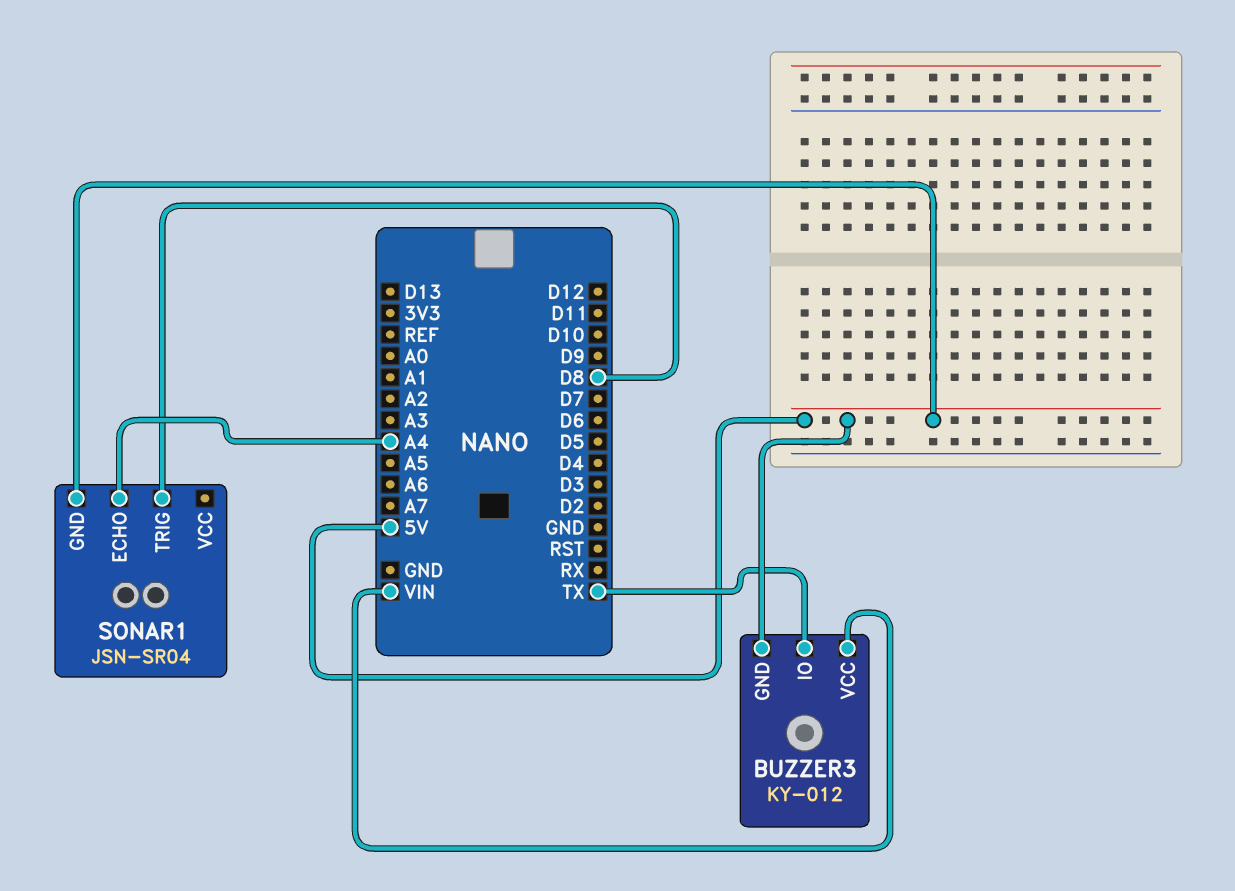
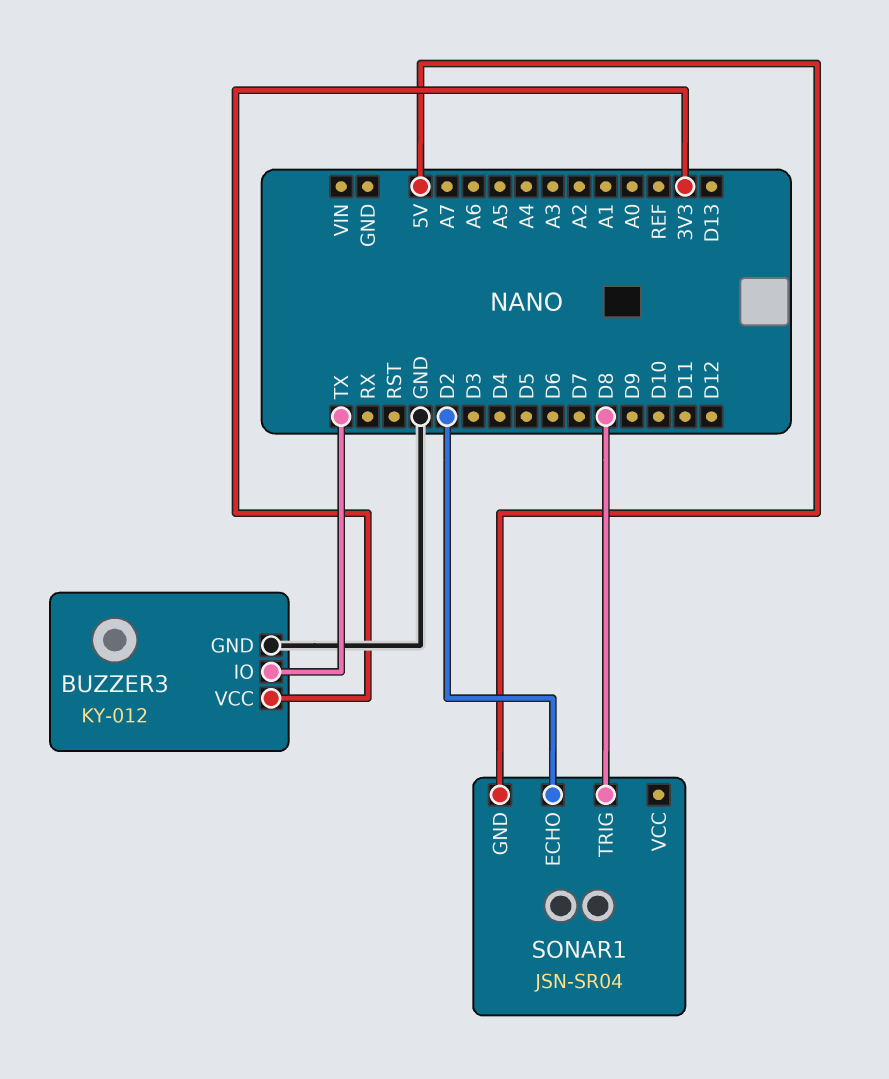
BUZZER3 pin GND: 5V -> GND
BUZZER3 pin VCC: VIN -> 3V3
SONAR1 pin ECHO: A4 -> D2

